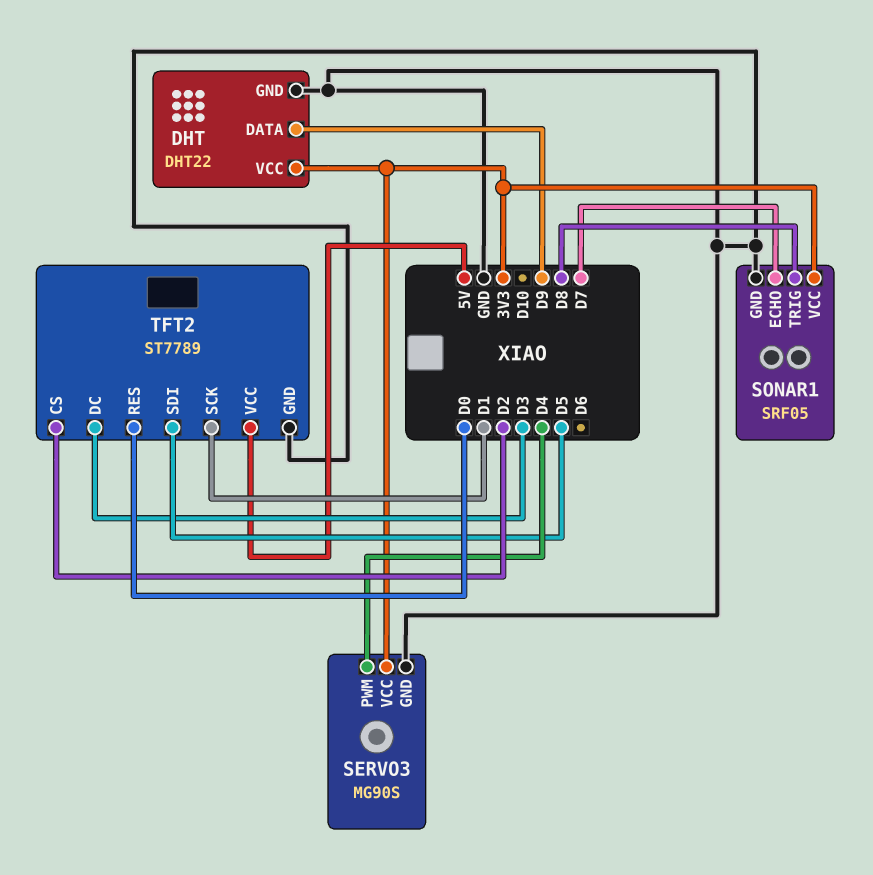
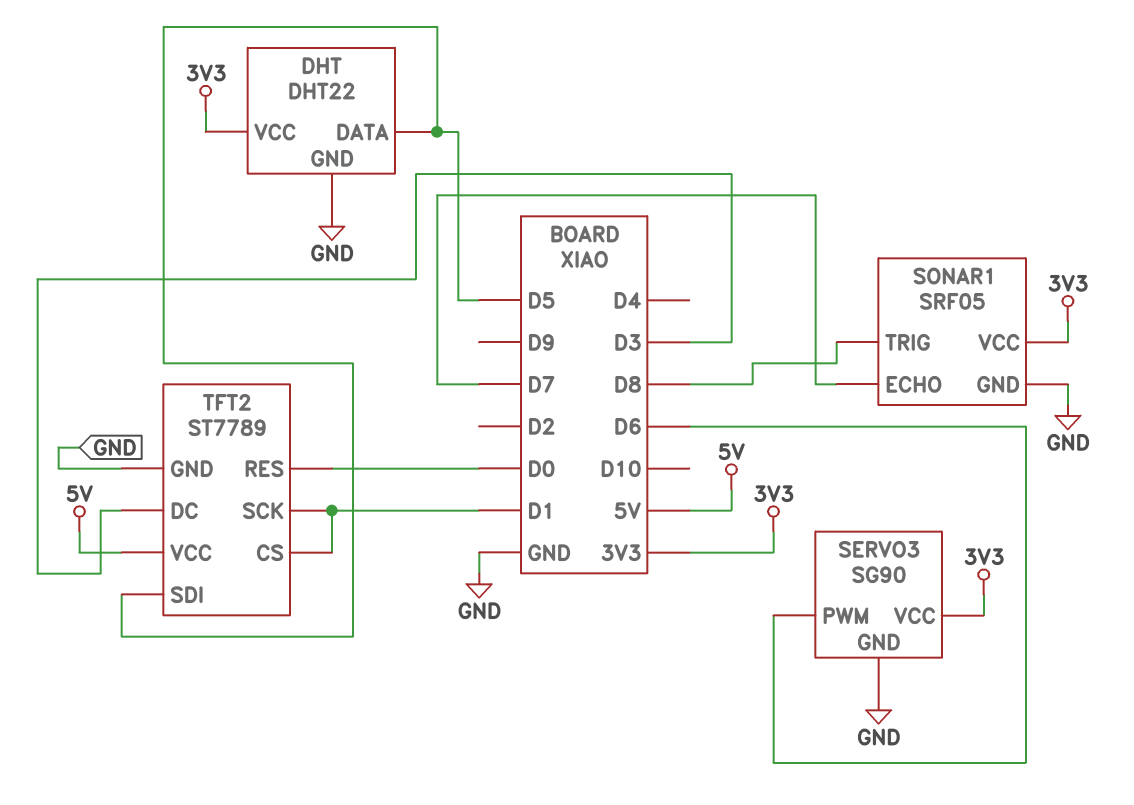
DHT pin DATA: D9 -> D5
SERVO3: MG90S -> SG90
SERVO3 pin PWM: D4 -> D6
TFT2 pin CS: D2 -> D1

